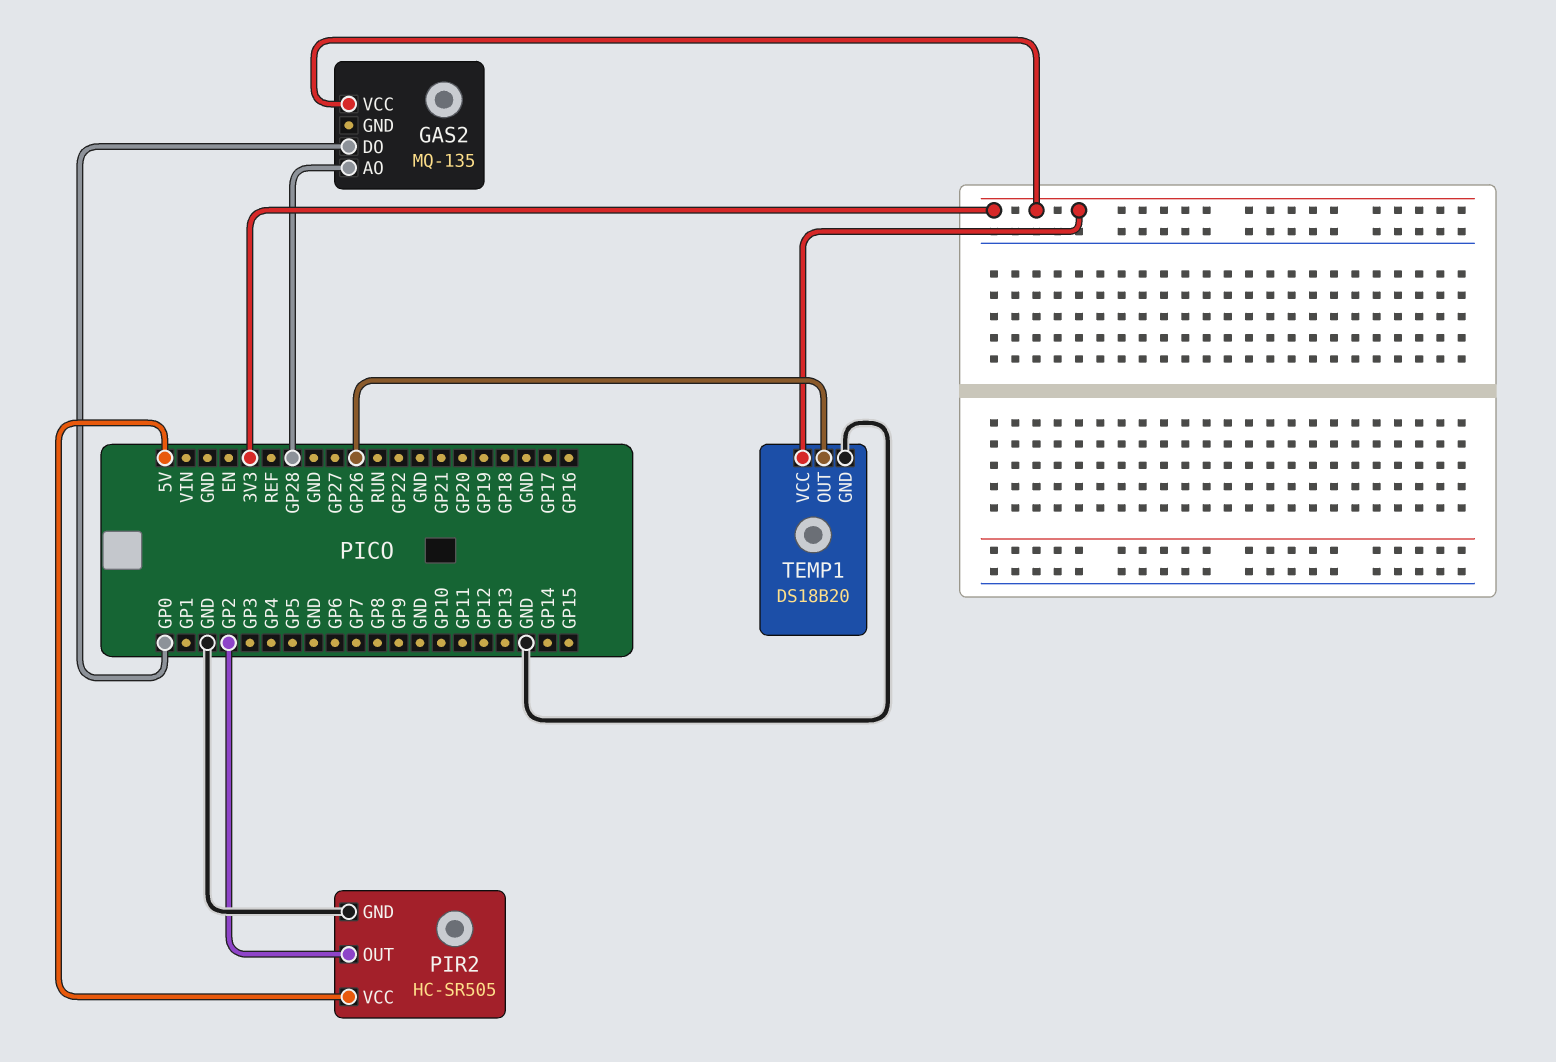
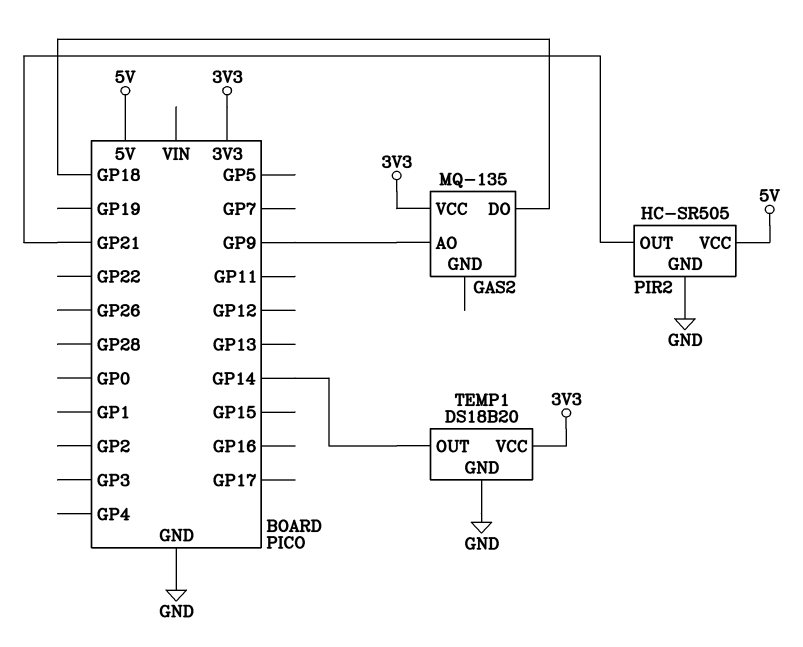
GAS2 pin AO: GP28 -> GP9
GAS2 pin DO: GP0 -> GP18
PIR2 pin OUT: GP2 -> GP21
TEMP1 pin OUT: GP26 -> GP14

